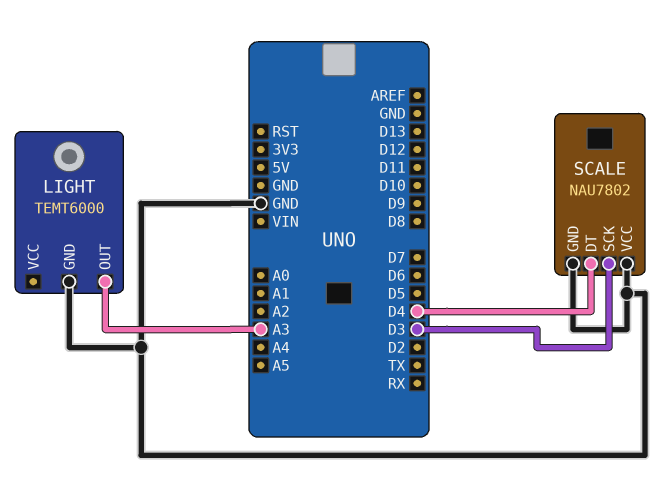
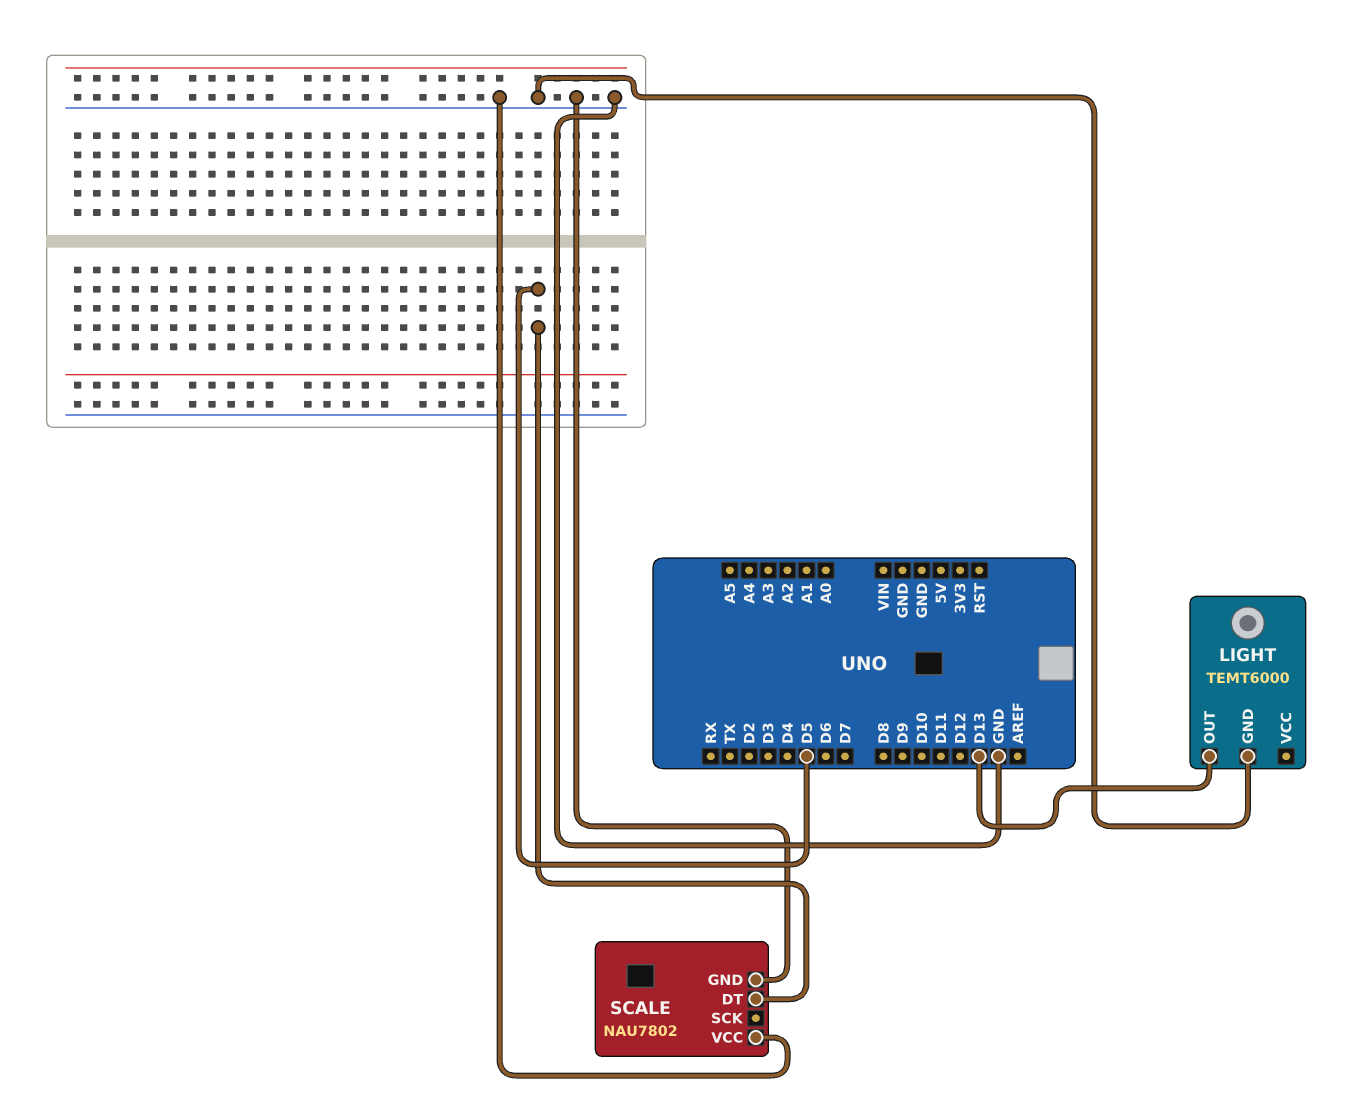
LIGHT pin OUT: A3 -> D13
SCALE pin DT: D4 -> D5
SCALE pin SCK: D3 -> none

